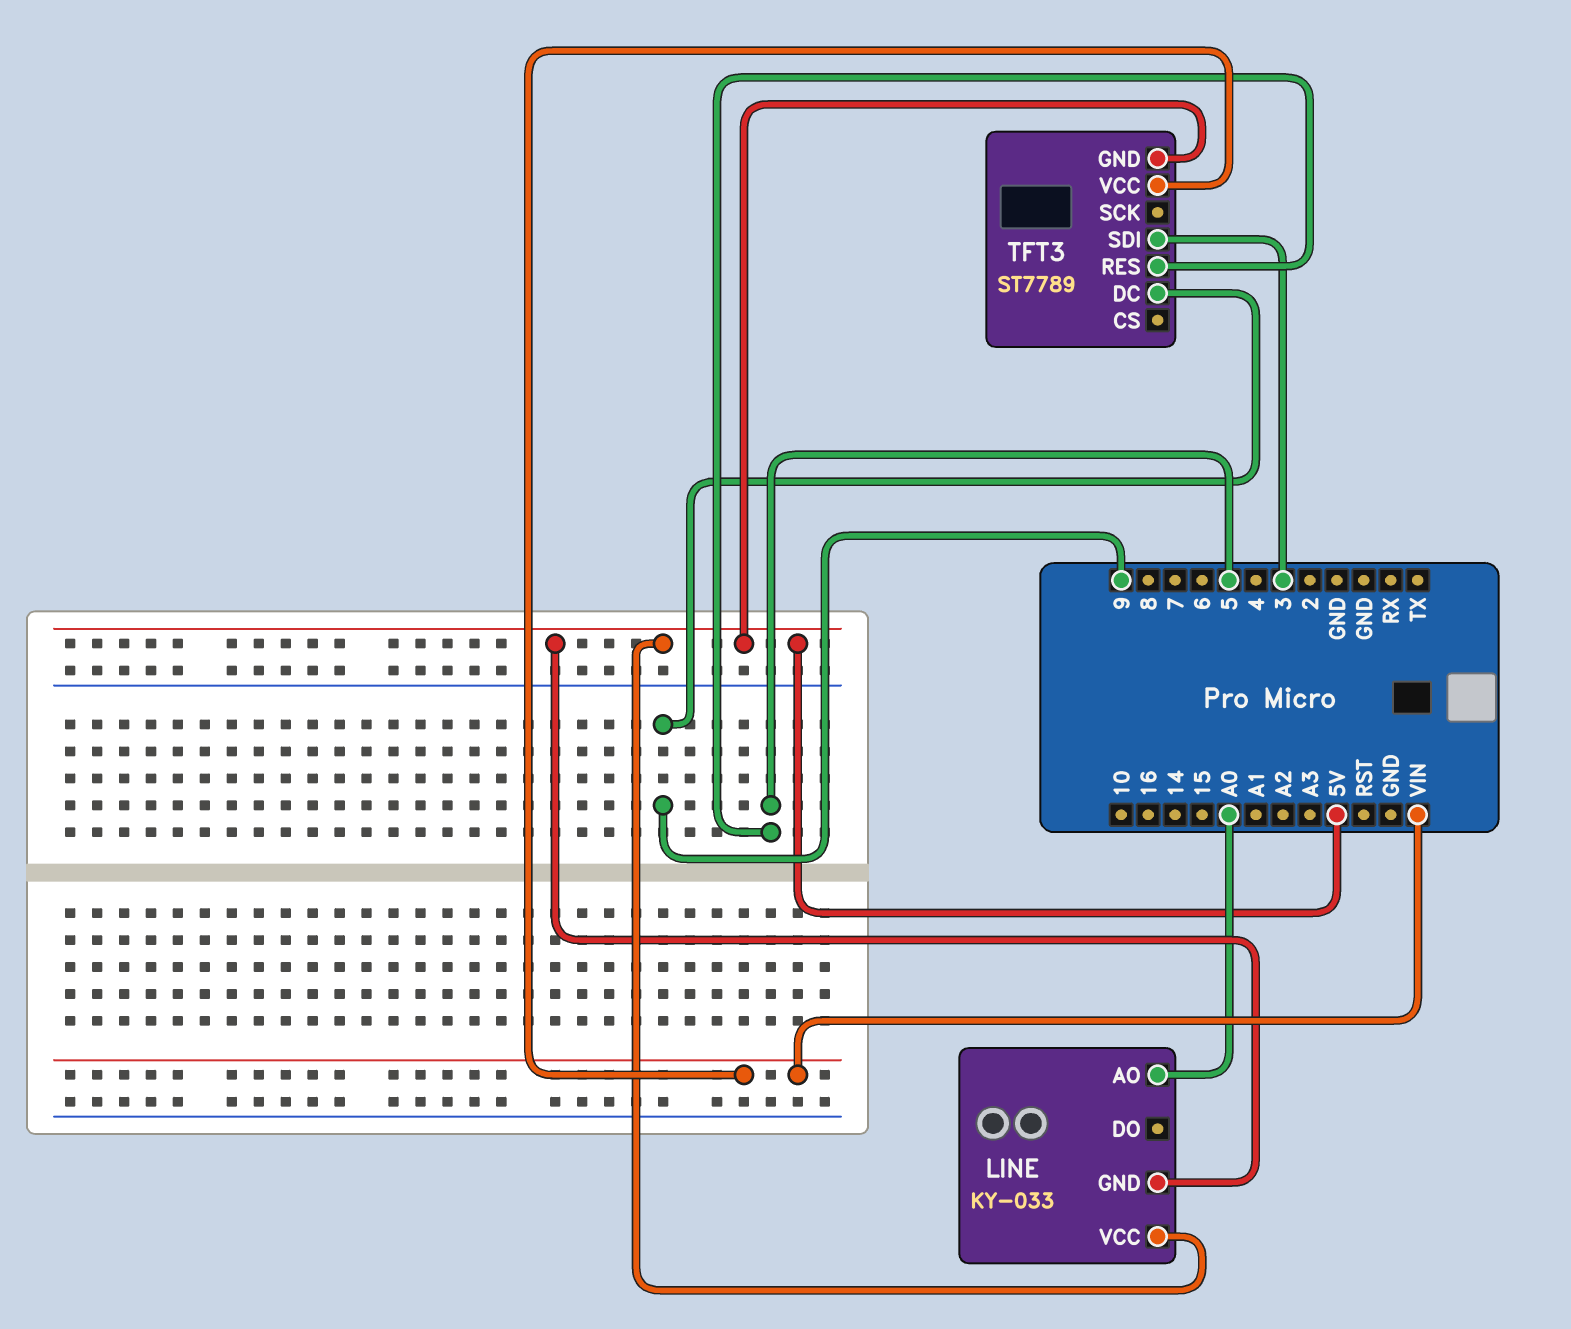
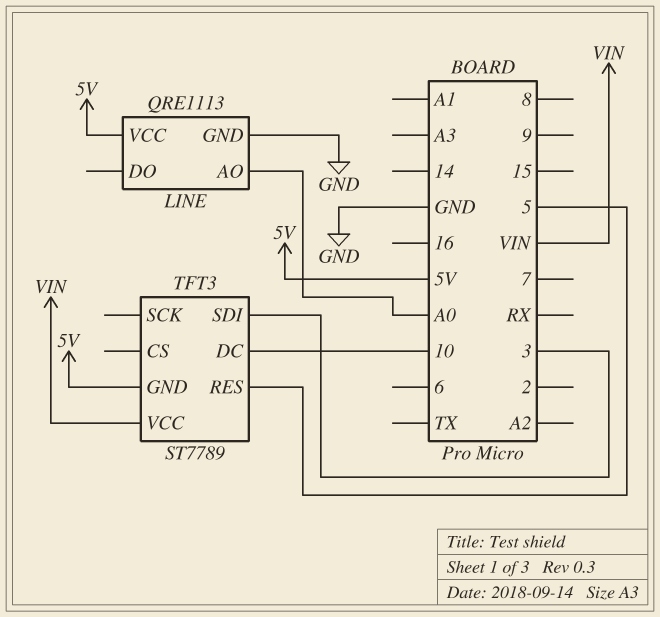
LINE: KY-033 -> QRE1113
LINE pin GND: 5V -> GND
TFT3 pin DC: 9 -> 10

